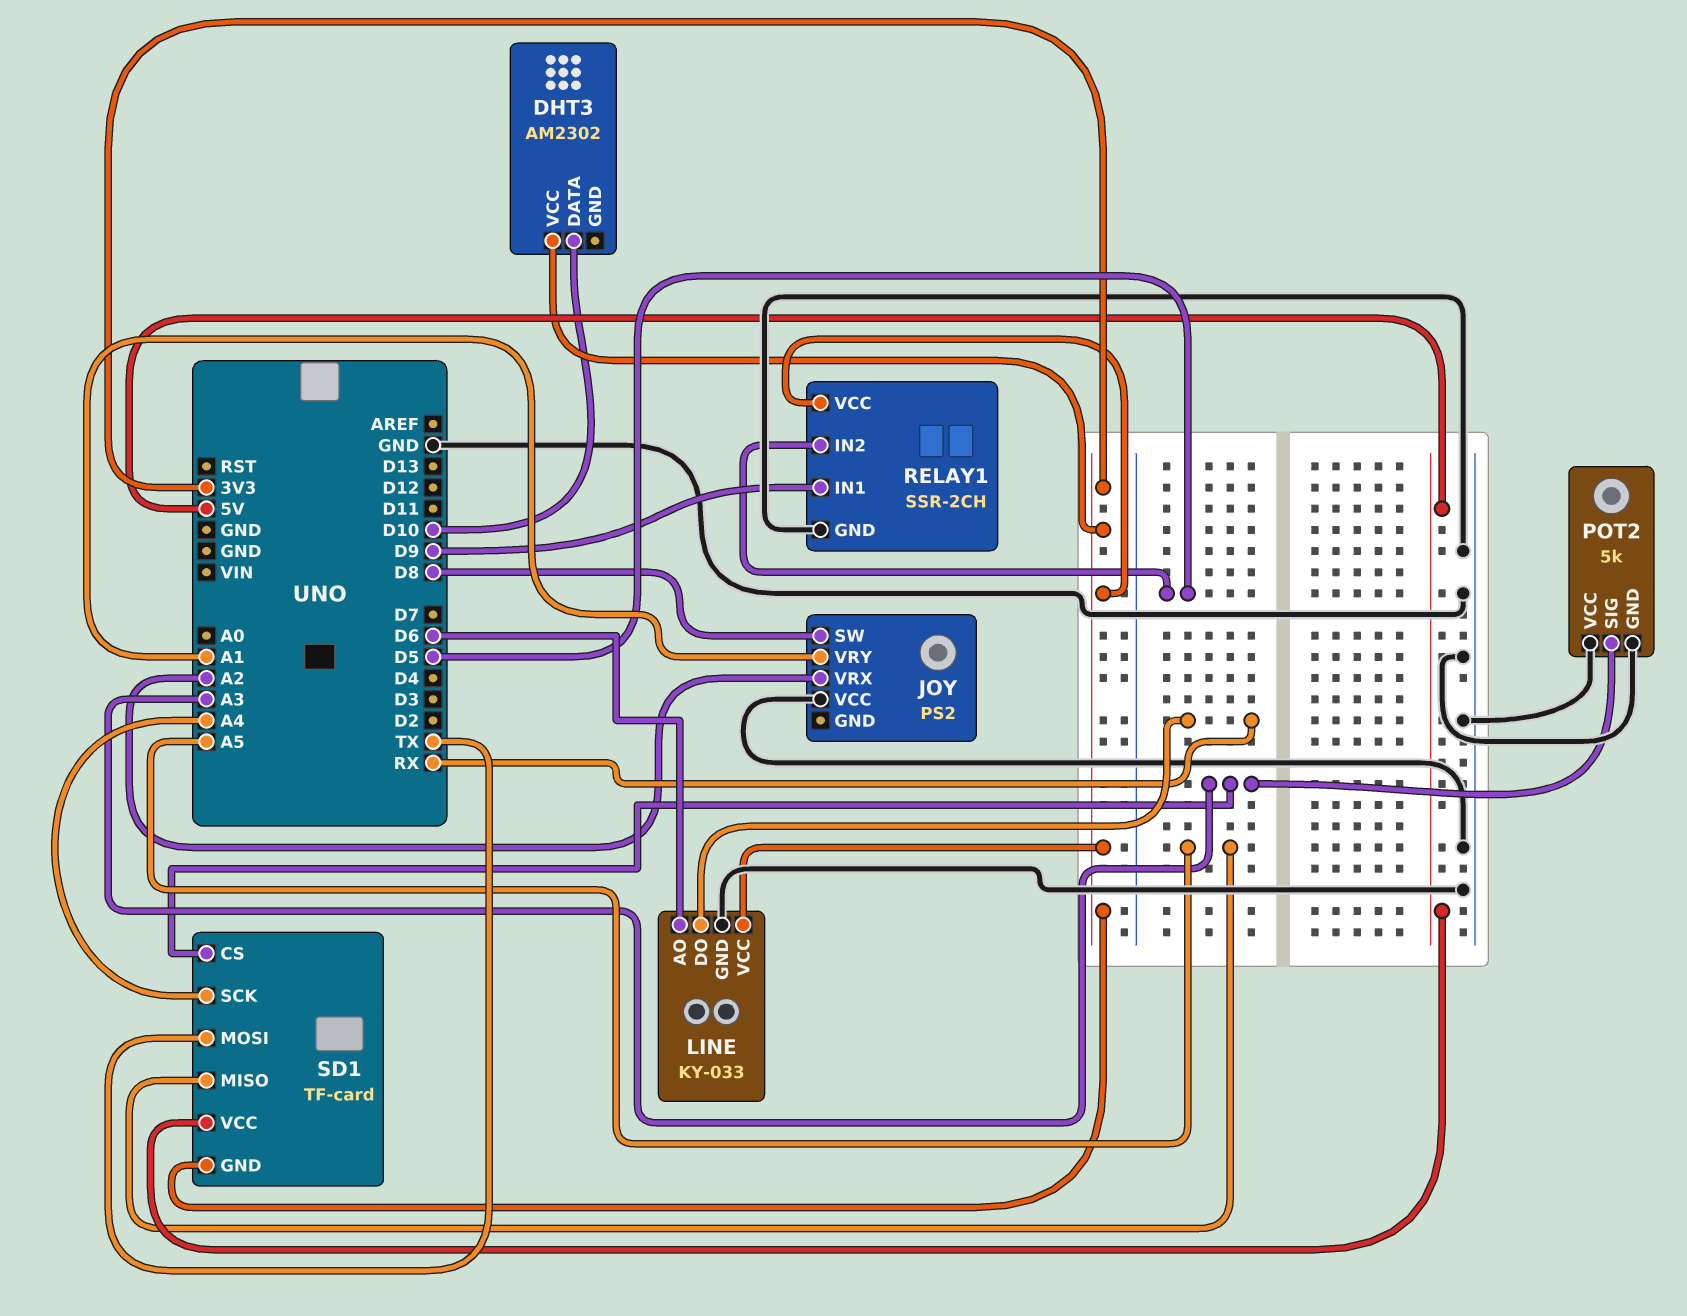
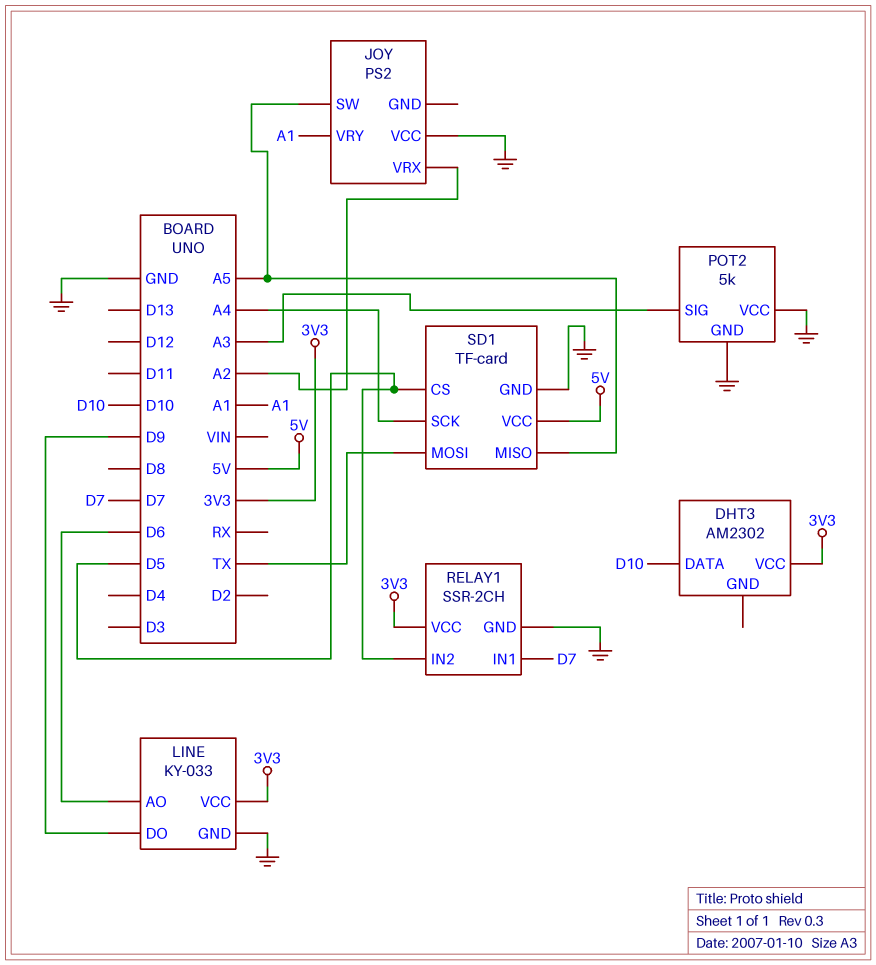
JOY pin SW: D8 -> A5
LINE pin DO: RX -> D9
RELAY1 pin IN1: D9 -> D7
SD1 pin CS: A3 -> D5
SD1 pin GND: 3V3 -> GND

